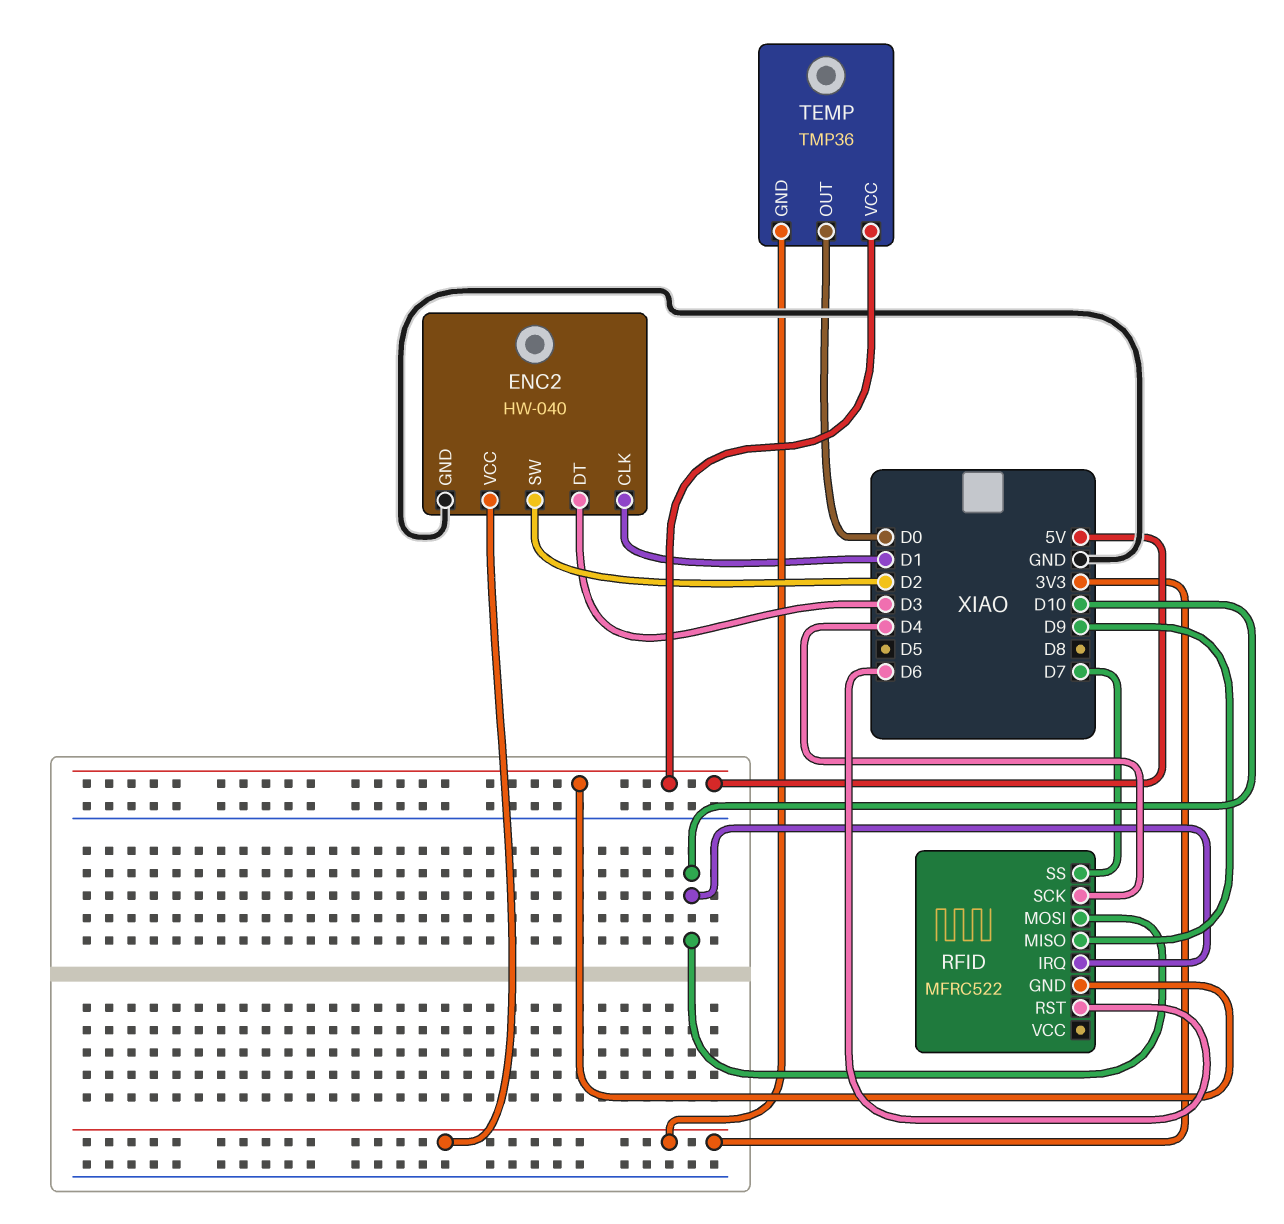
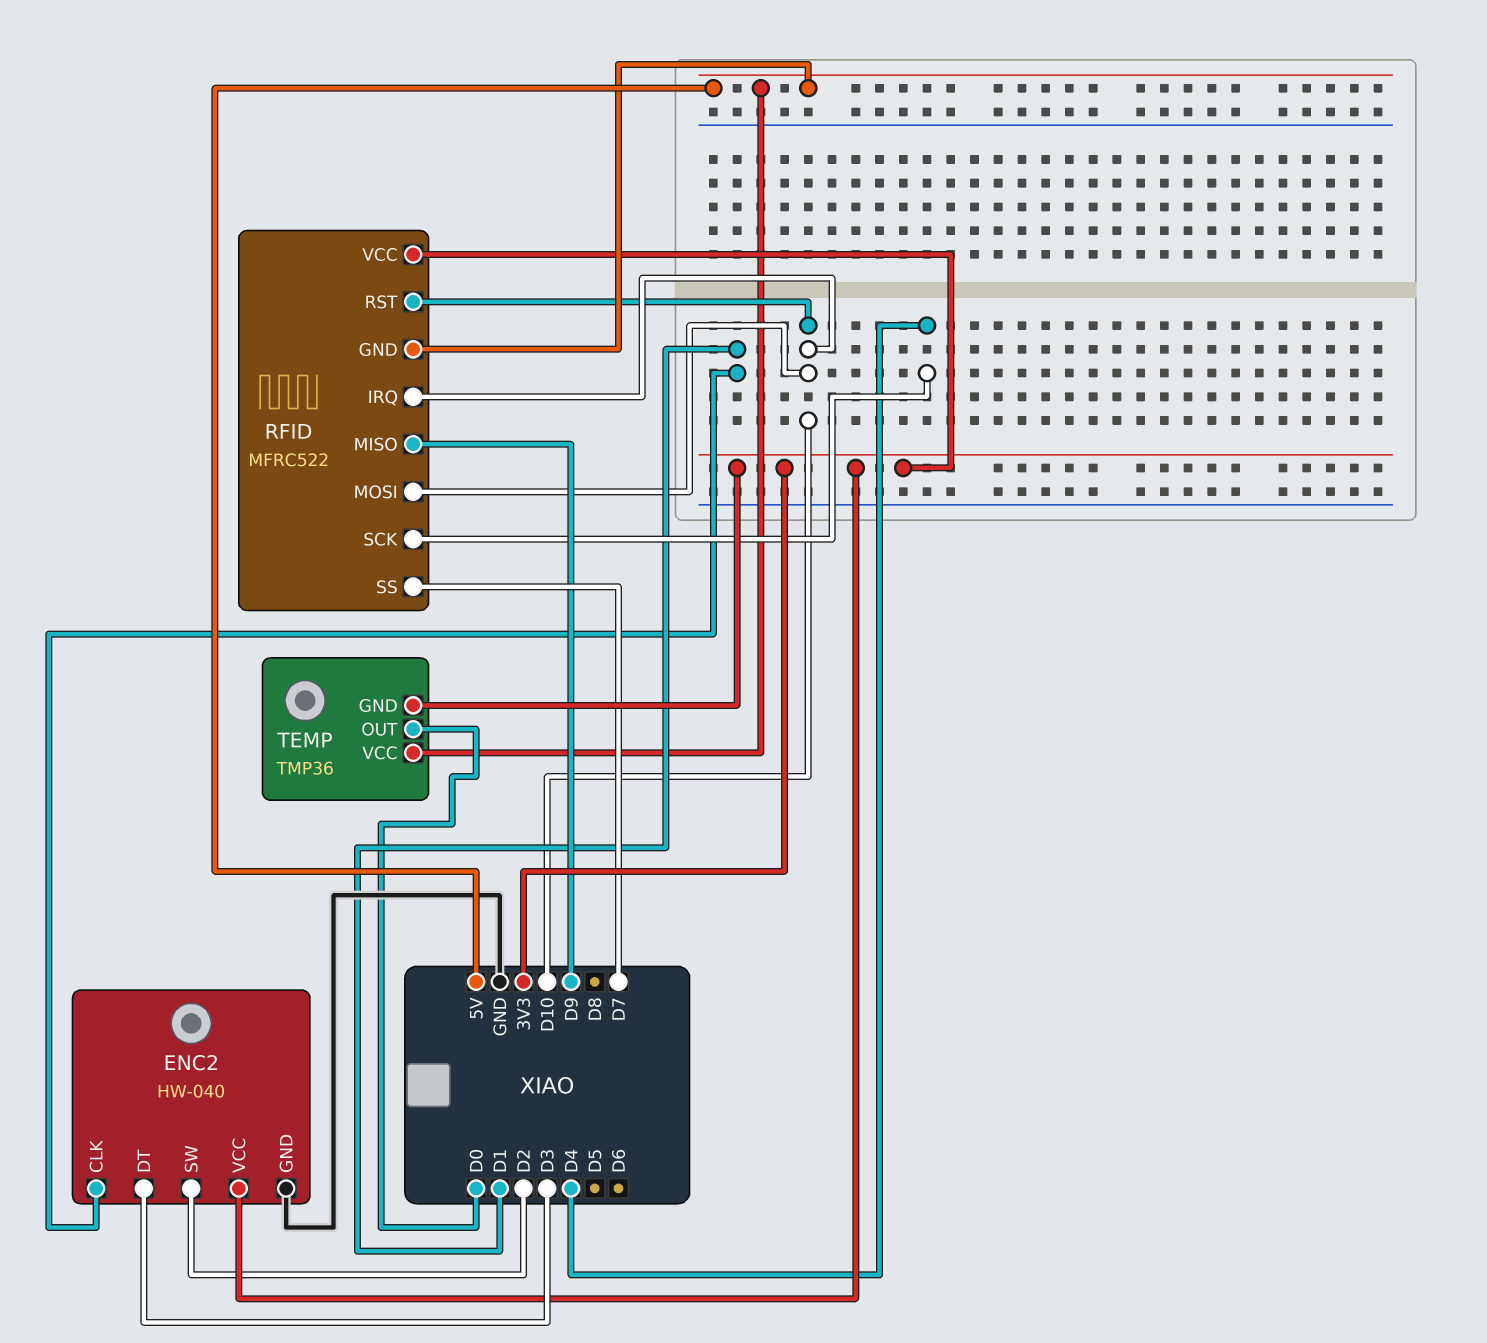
RFID pin RST: D6 -> D10
RFID pin VCC: none -> 3V3

